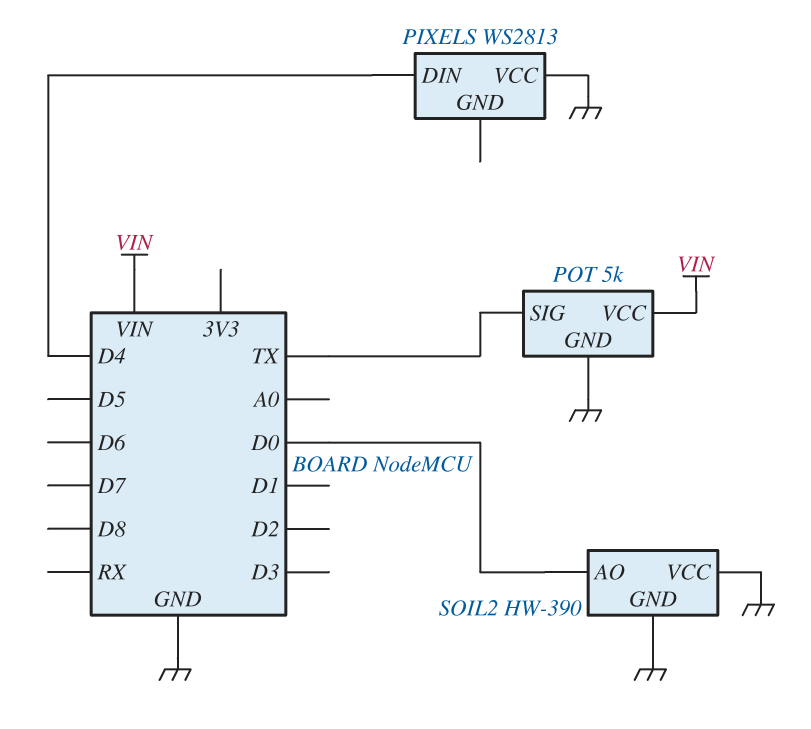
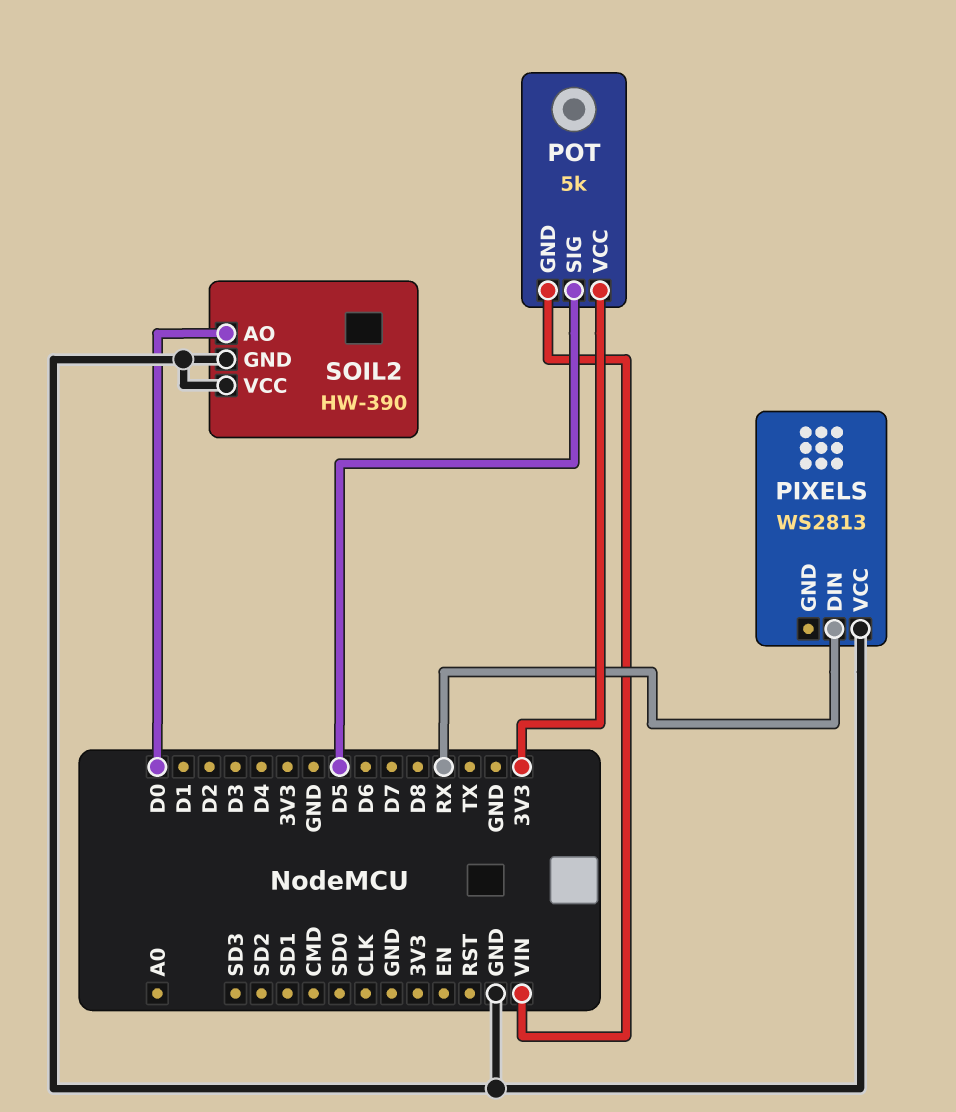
PIXELS pin DIN: D4 -> RX
POT pin GND: GND -> VIN
POT pin SIG: TX -> D5
POT pin VCC: VIN -> 3V3

